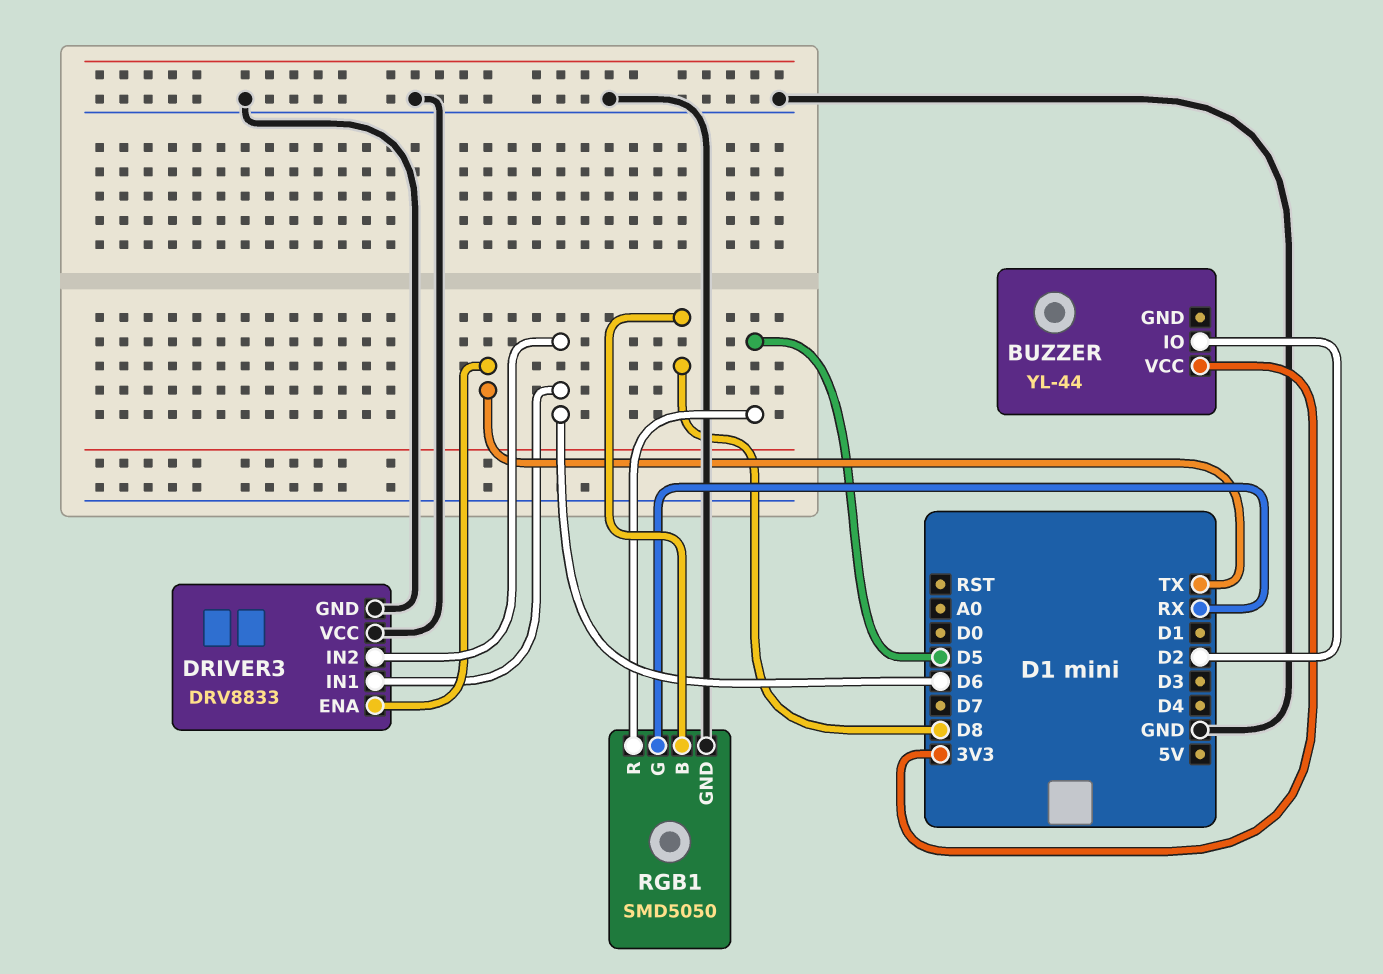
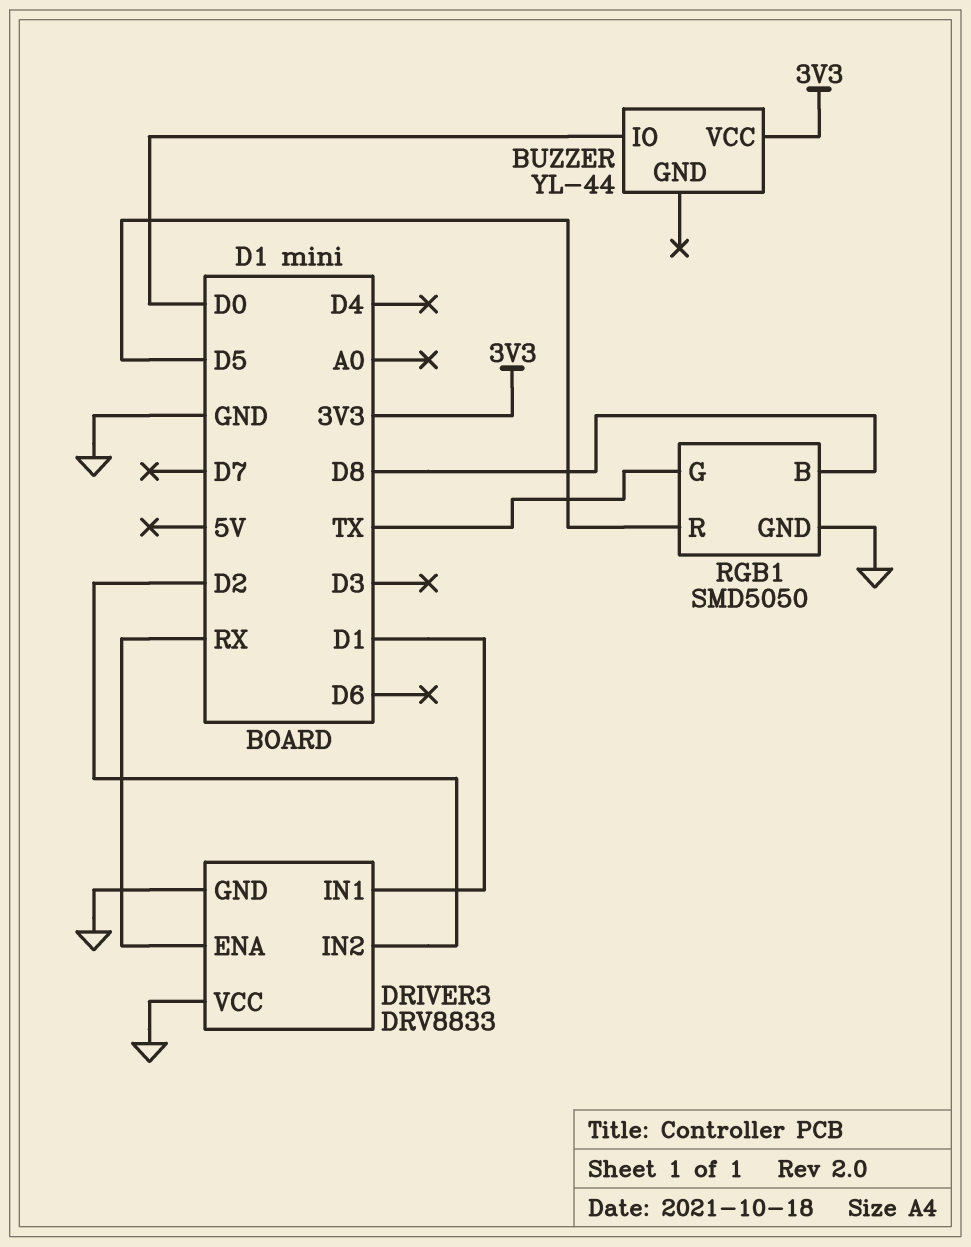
BUZZER pin IO: D2 -> D0
DRIVER3 pin ENA: TX -> RX
DRIVER3 pin IN1: D6 -> D1
DRIVER3 pin IN2: D6 -> D2
RGB1 pin G: RX -> TX

